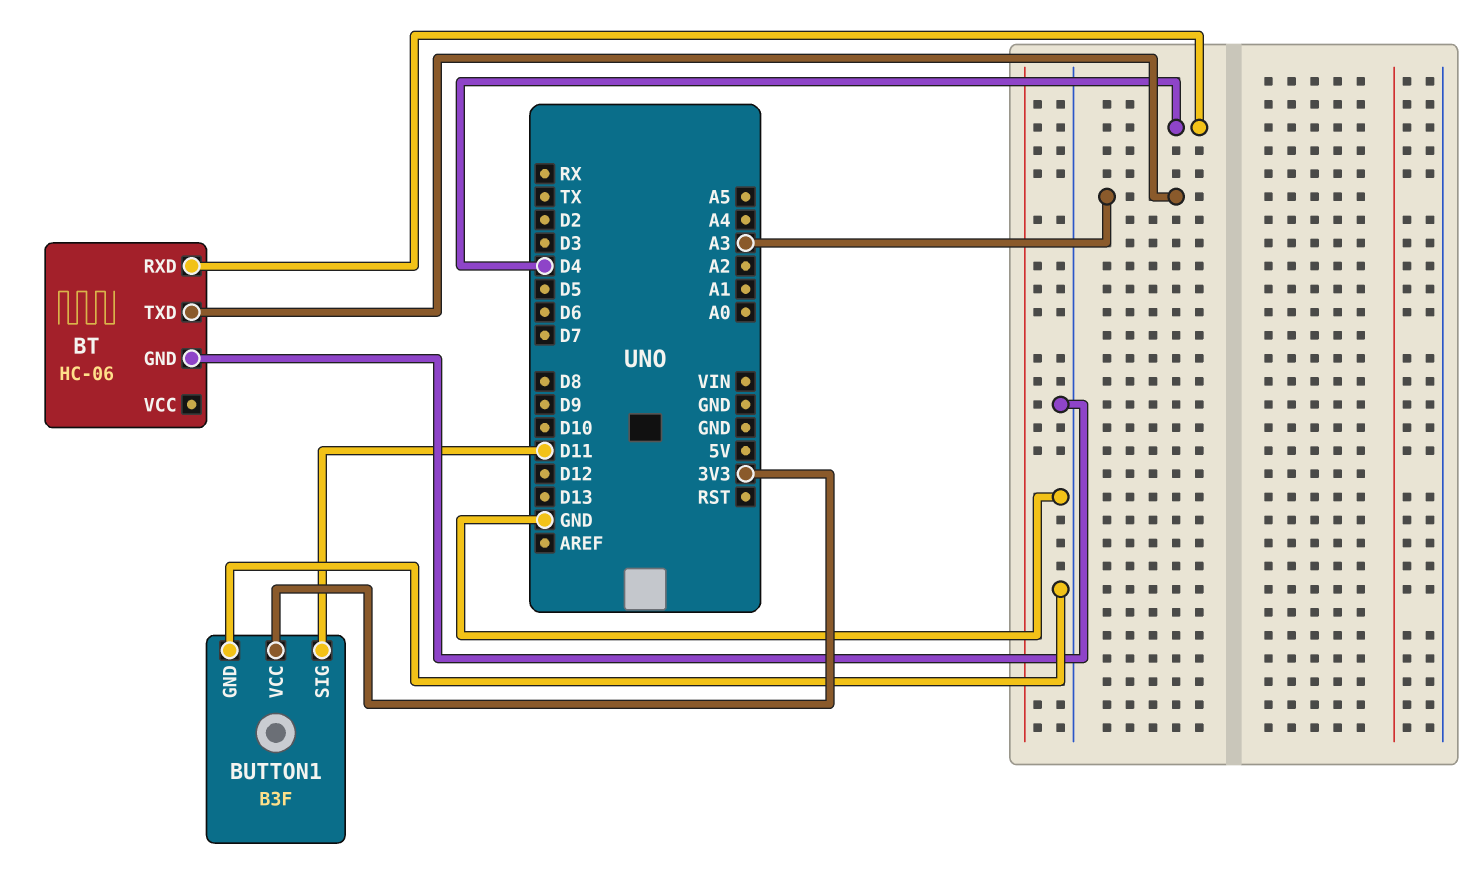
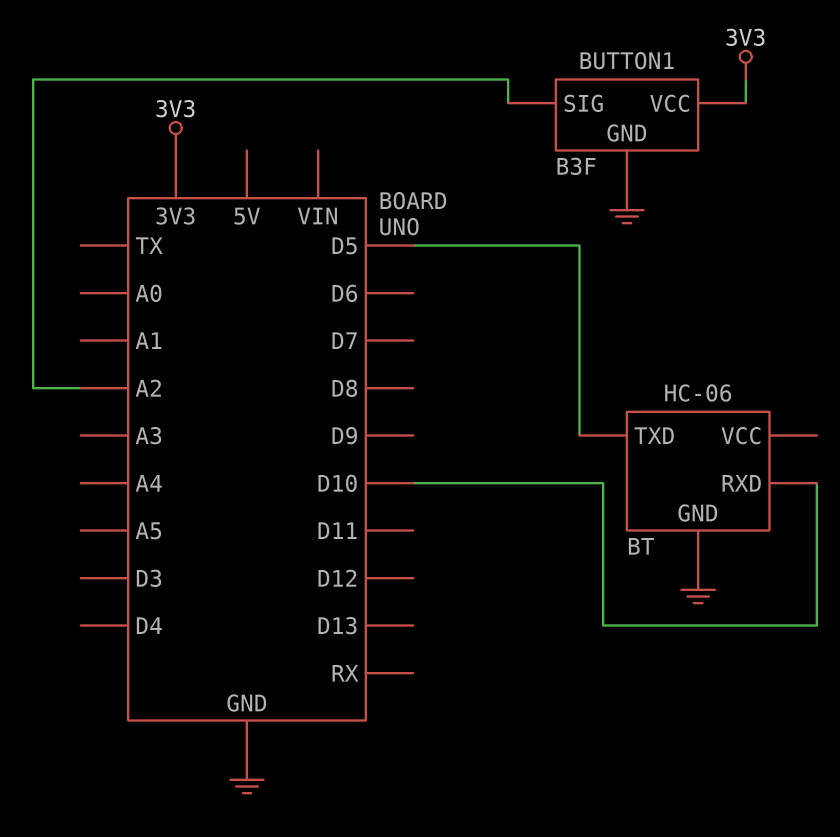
BT pin RXD: D4 -> D10
BT pin TXD: A3 -> D5
BUTTON1 pin SIG: D11 -> A2

